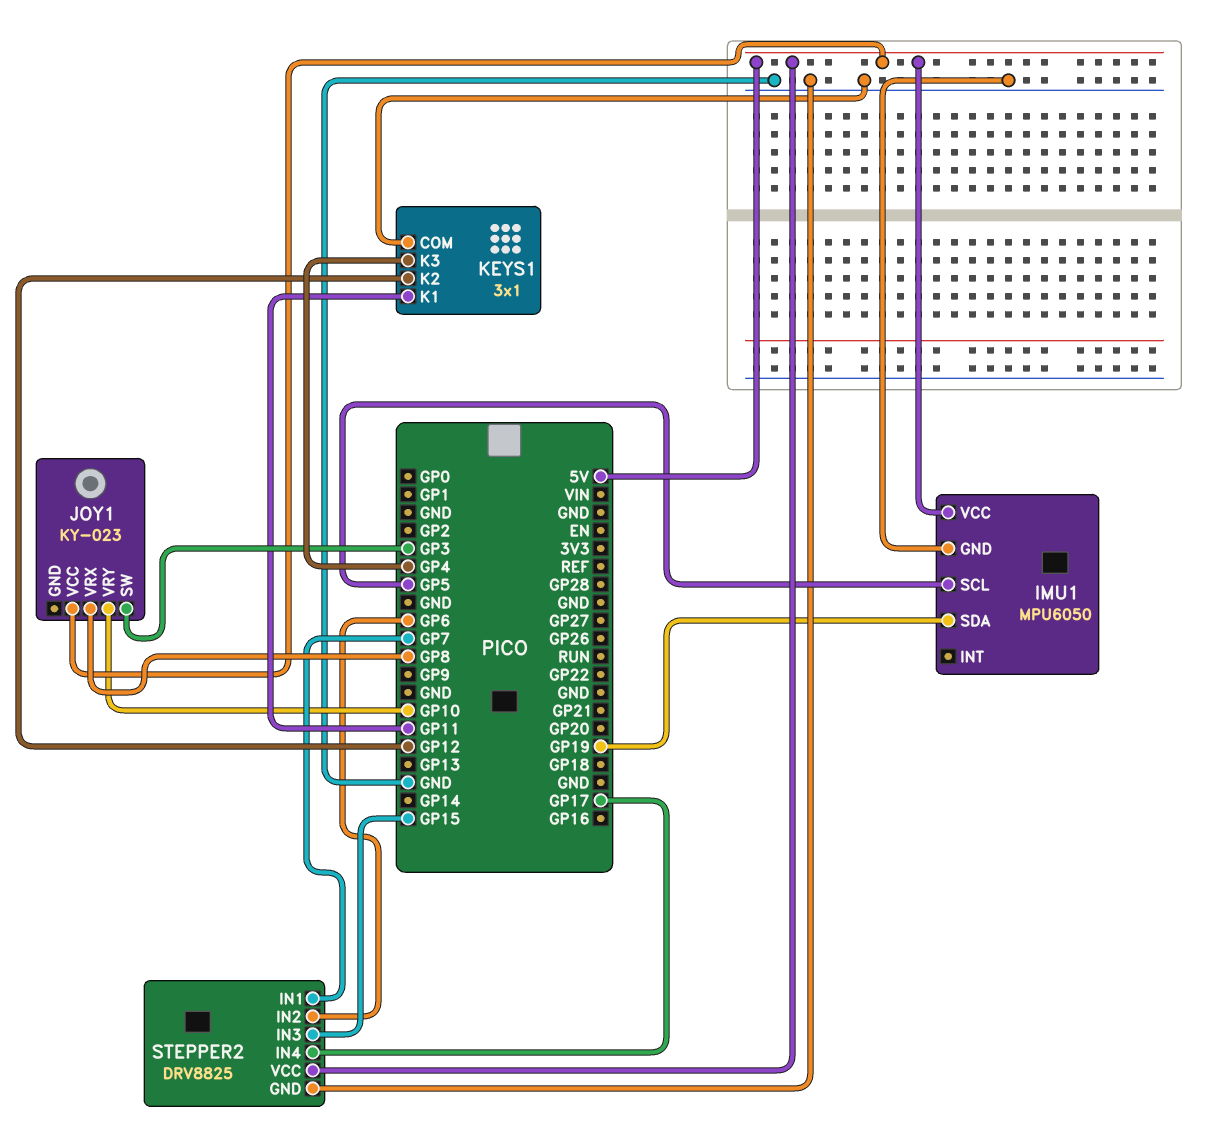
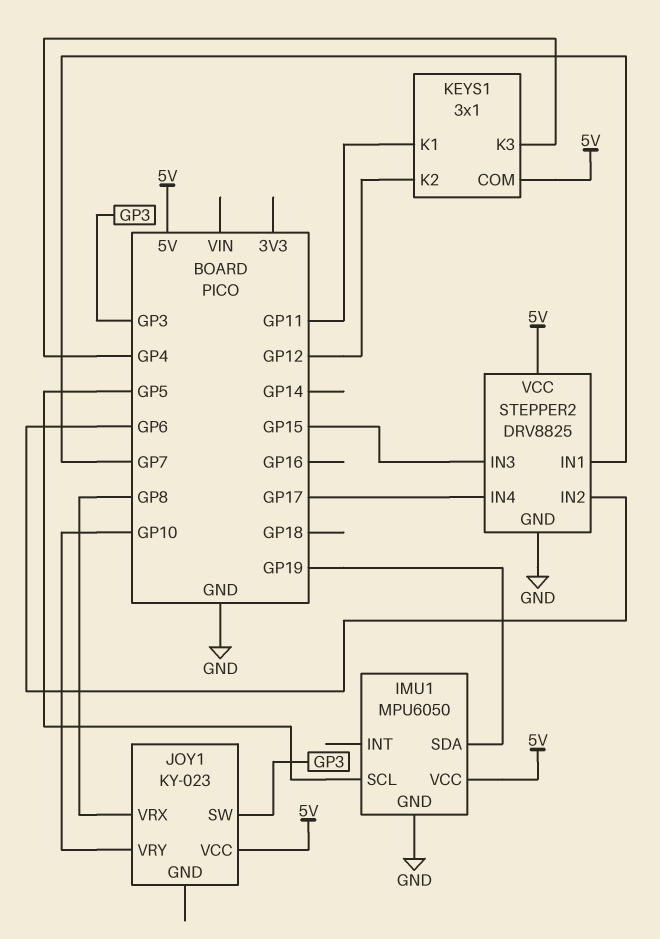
KEYS1 pin COM: GND -> 5V

